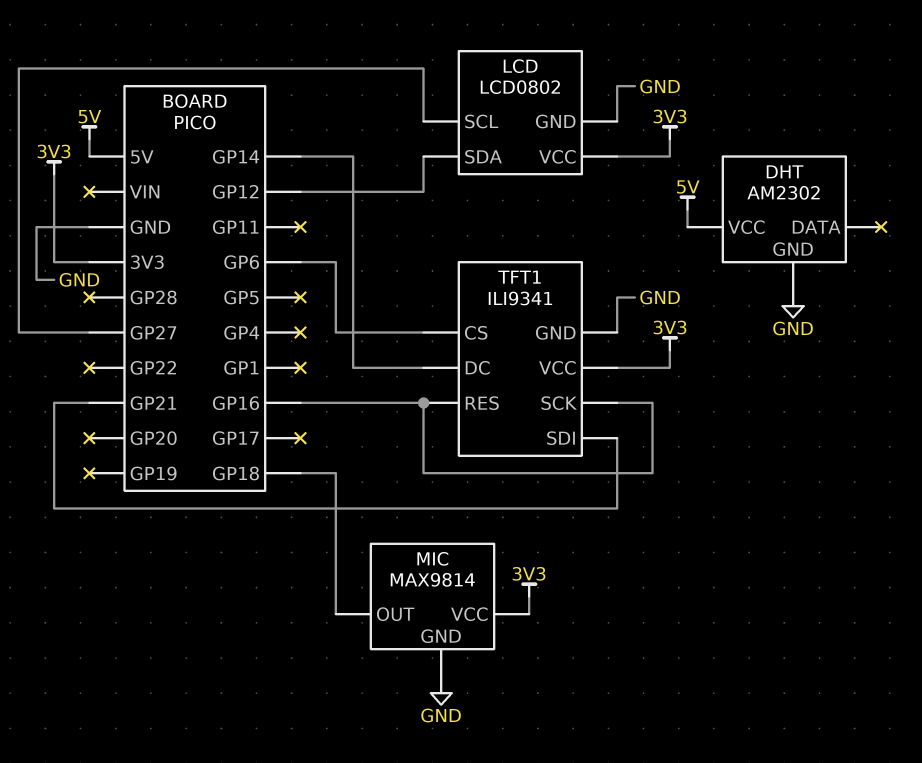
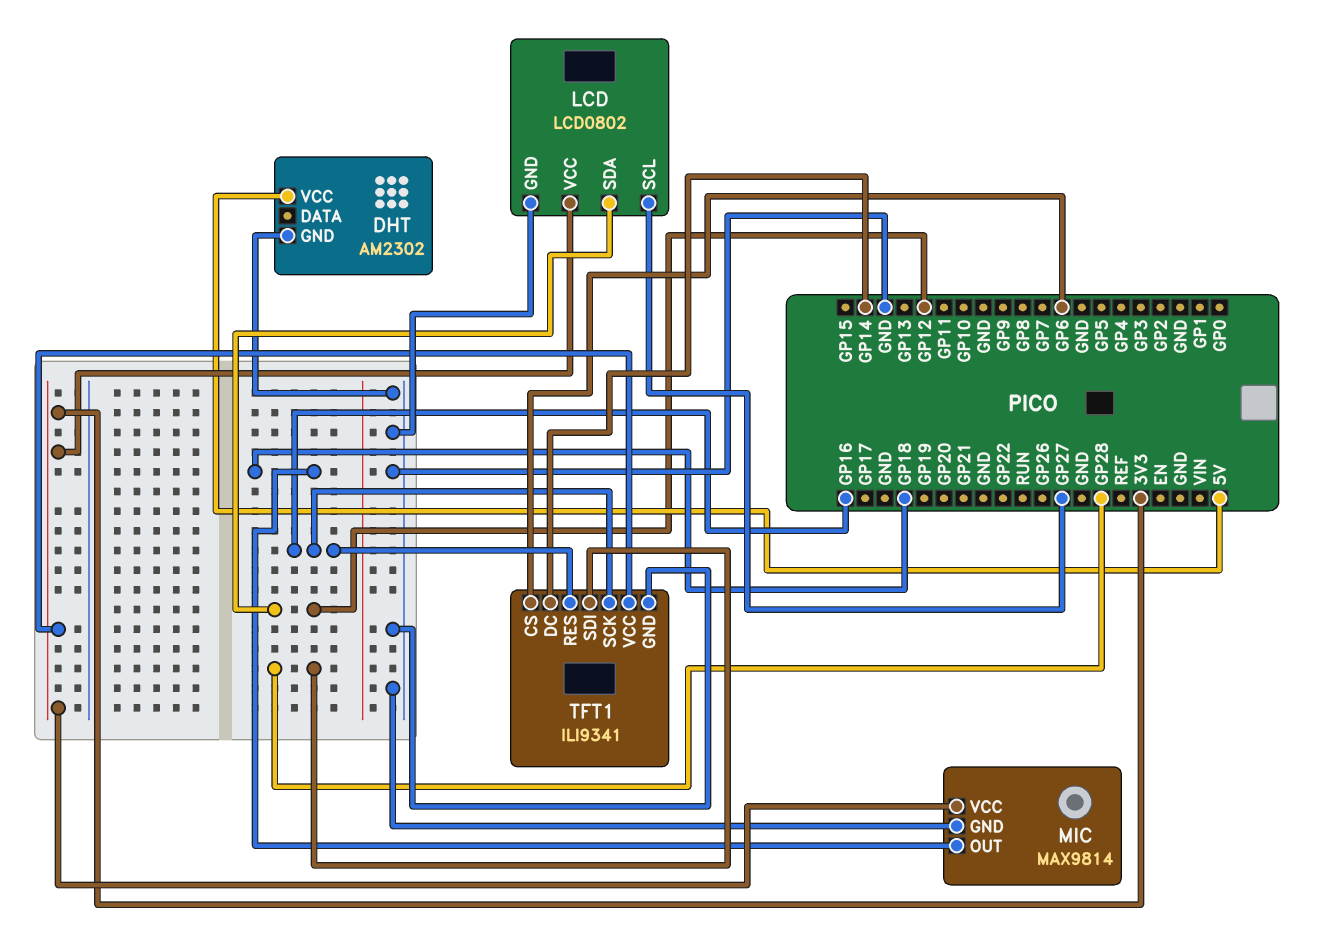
TFT1 pin SDI: GP21 -> GP28

